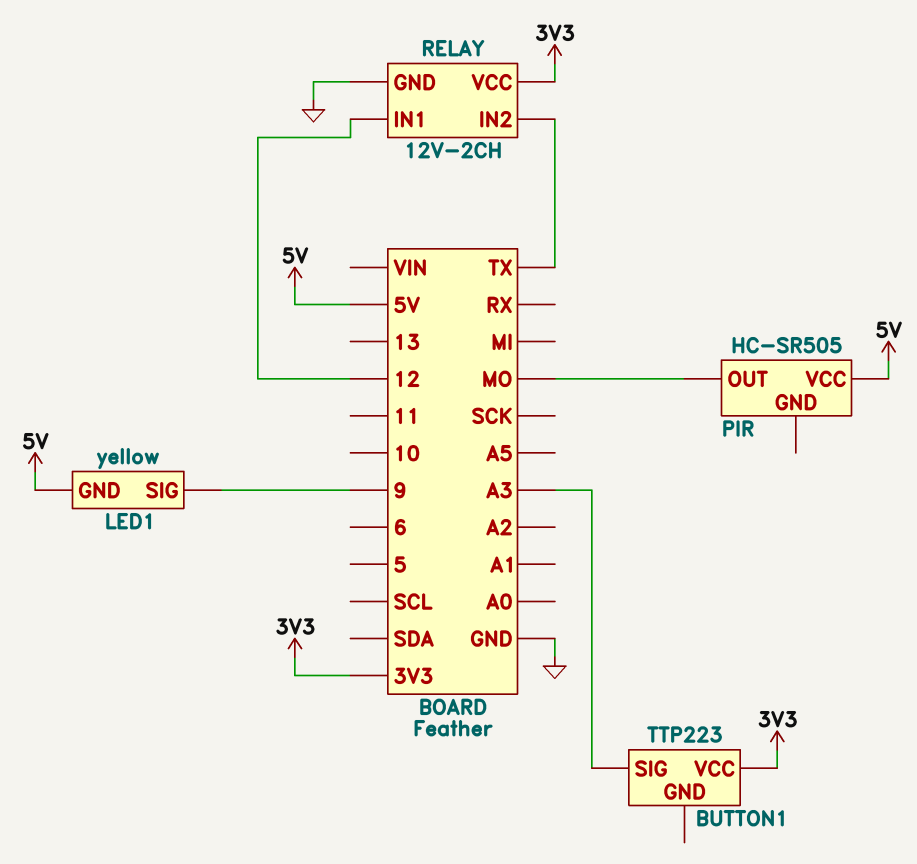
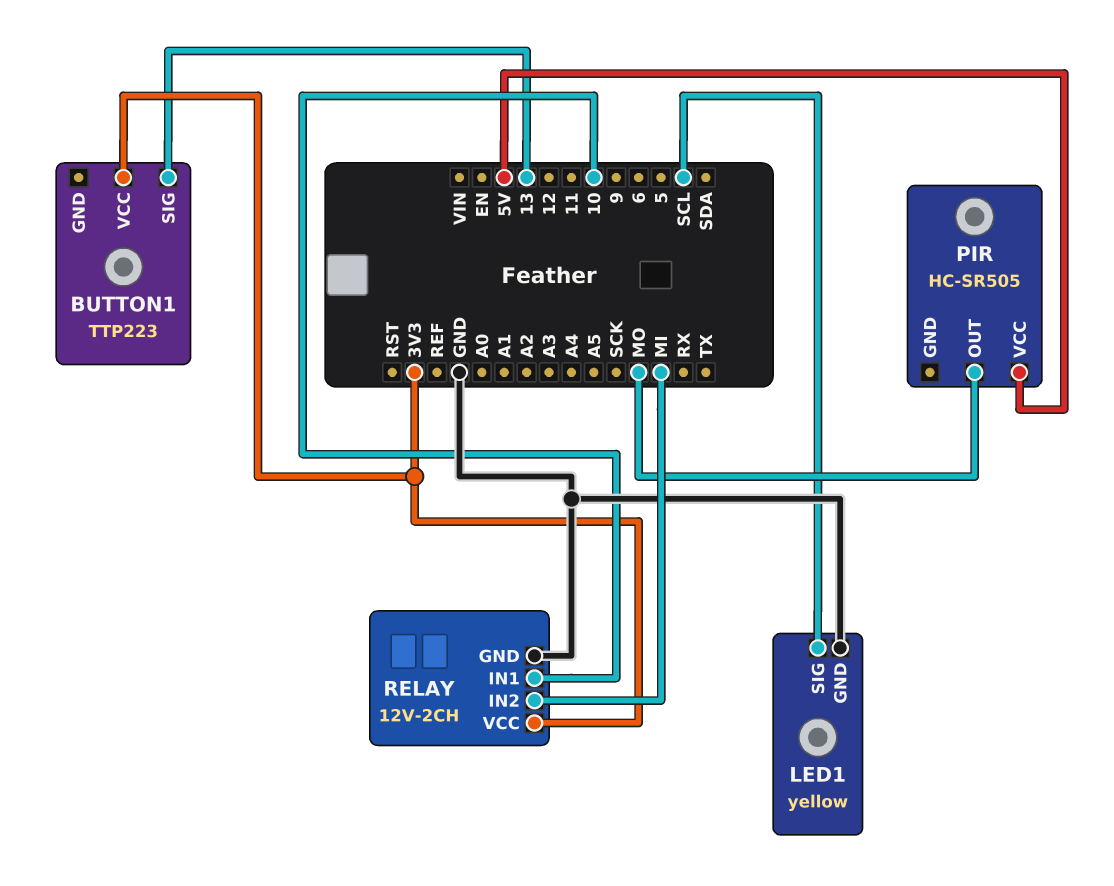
BUTTON1 pin SIG: A3 -> 13
LED1 pin GND: 5V -> GND
LED1 pin SIG: 9 -> SCL
RELAY pin IN1: 12 -> 10
RELAY pin IN2: TX -> MI

